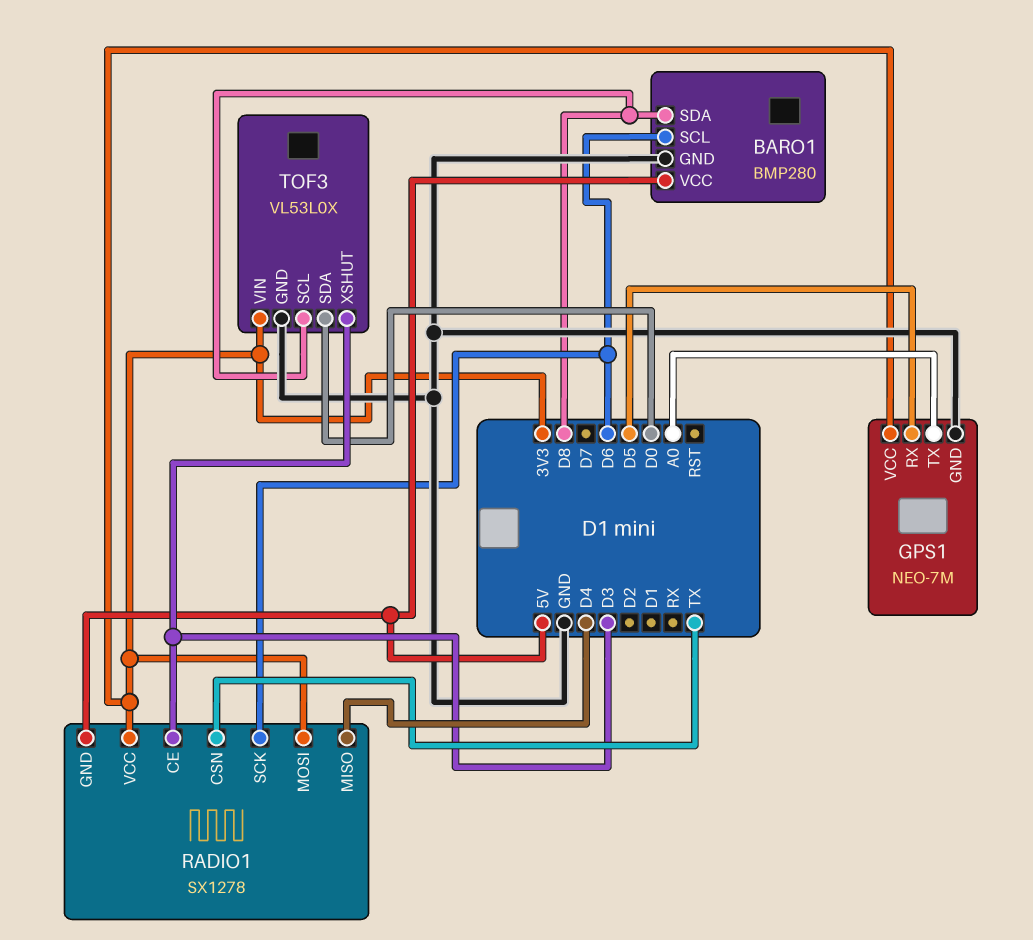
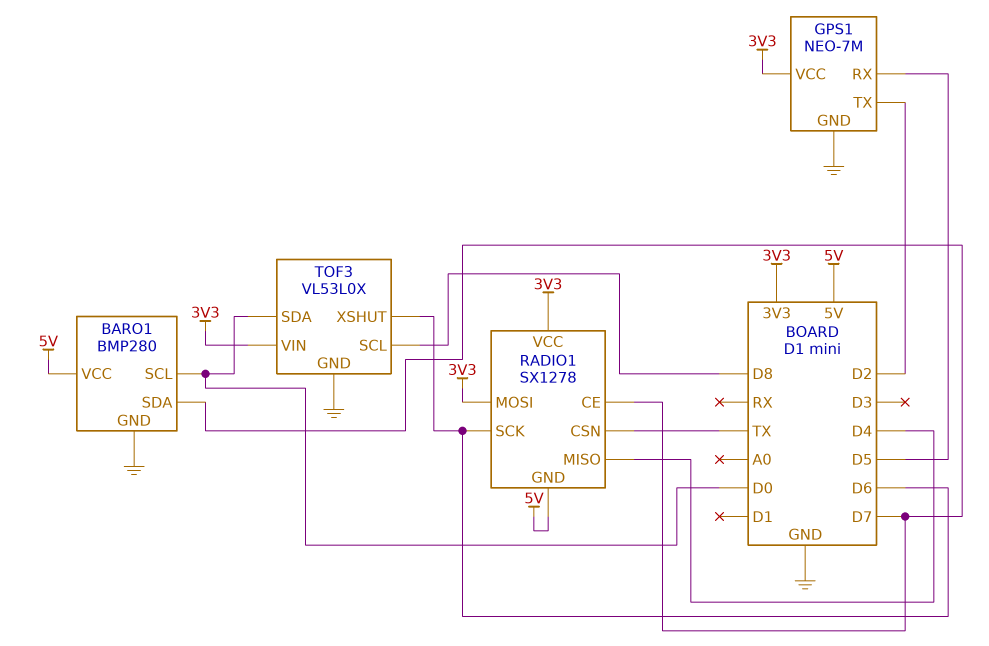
BARO1 pin SCL: D6 -> D0
BARO1 pin SDA: D8 -> D7
GPS1 pin TX: A0 -> D2
RADIO1 pin CE: D3 -> D7
TOF3 pin XSHUT: D3 -> D6

